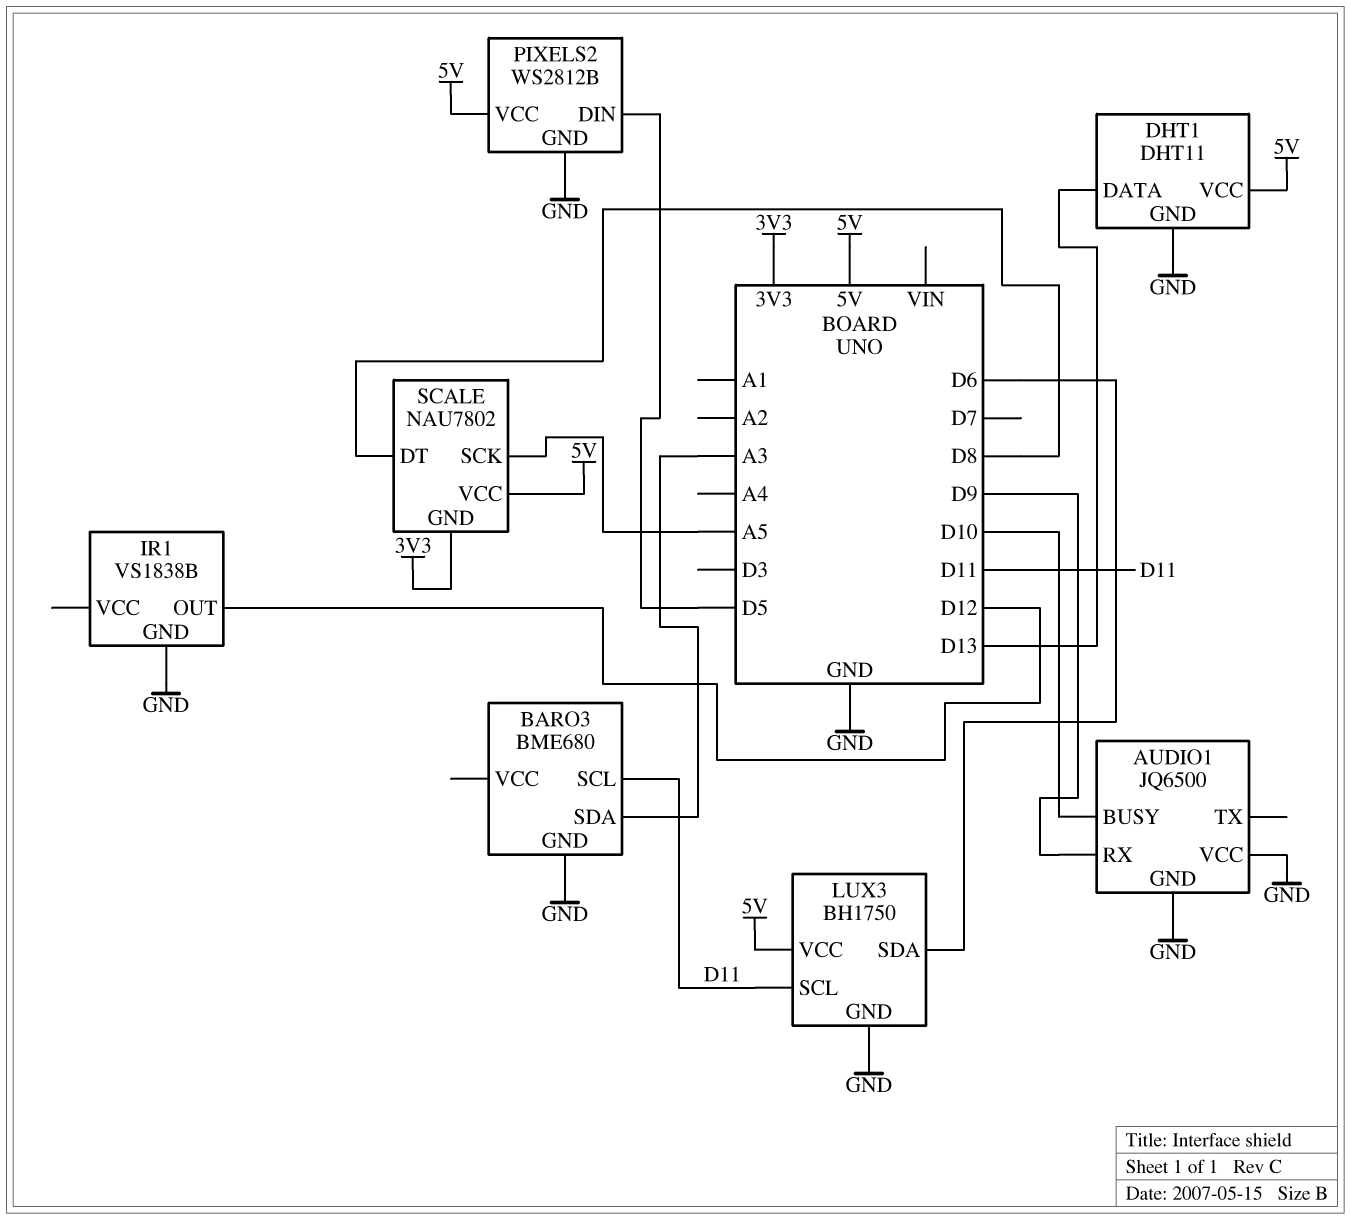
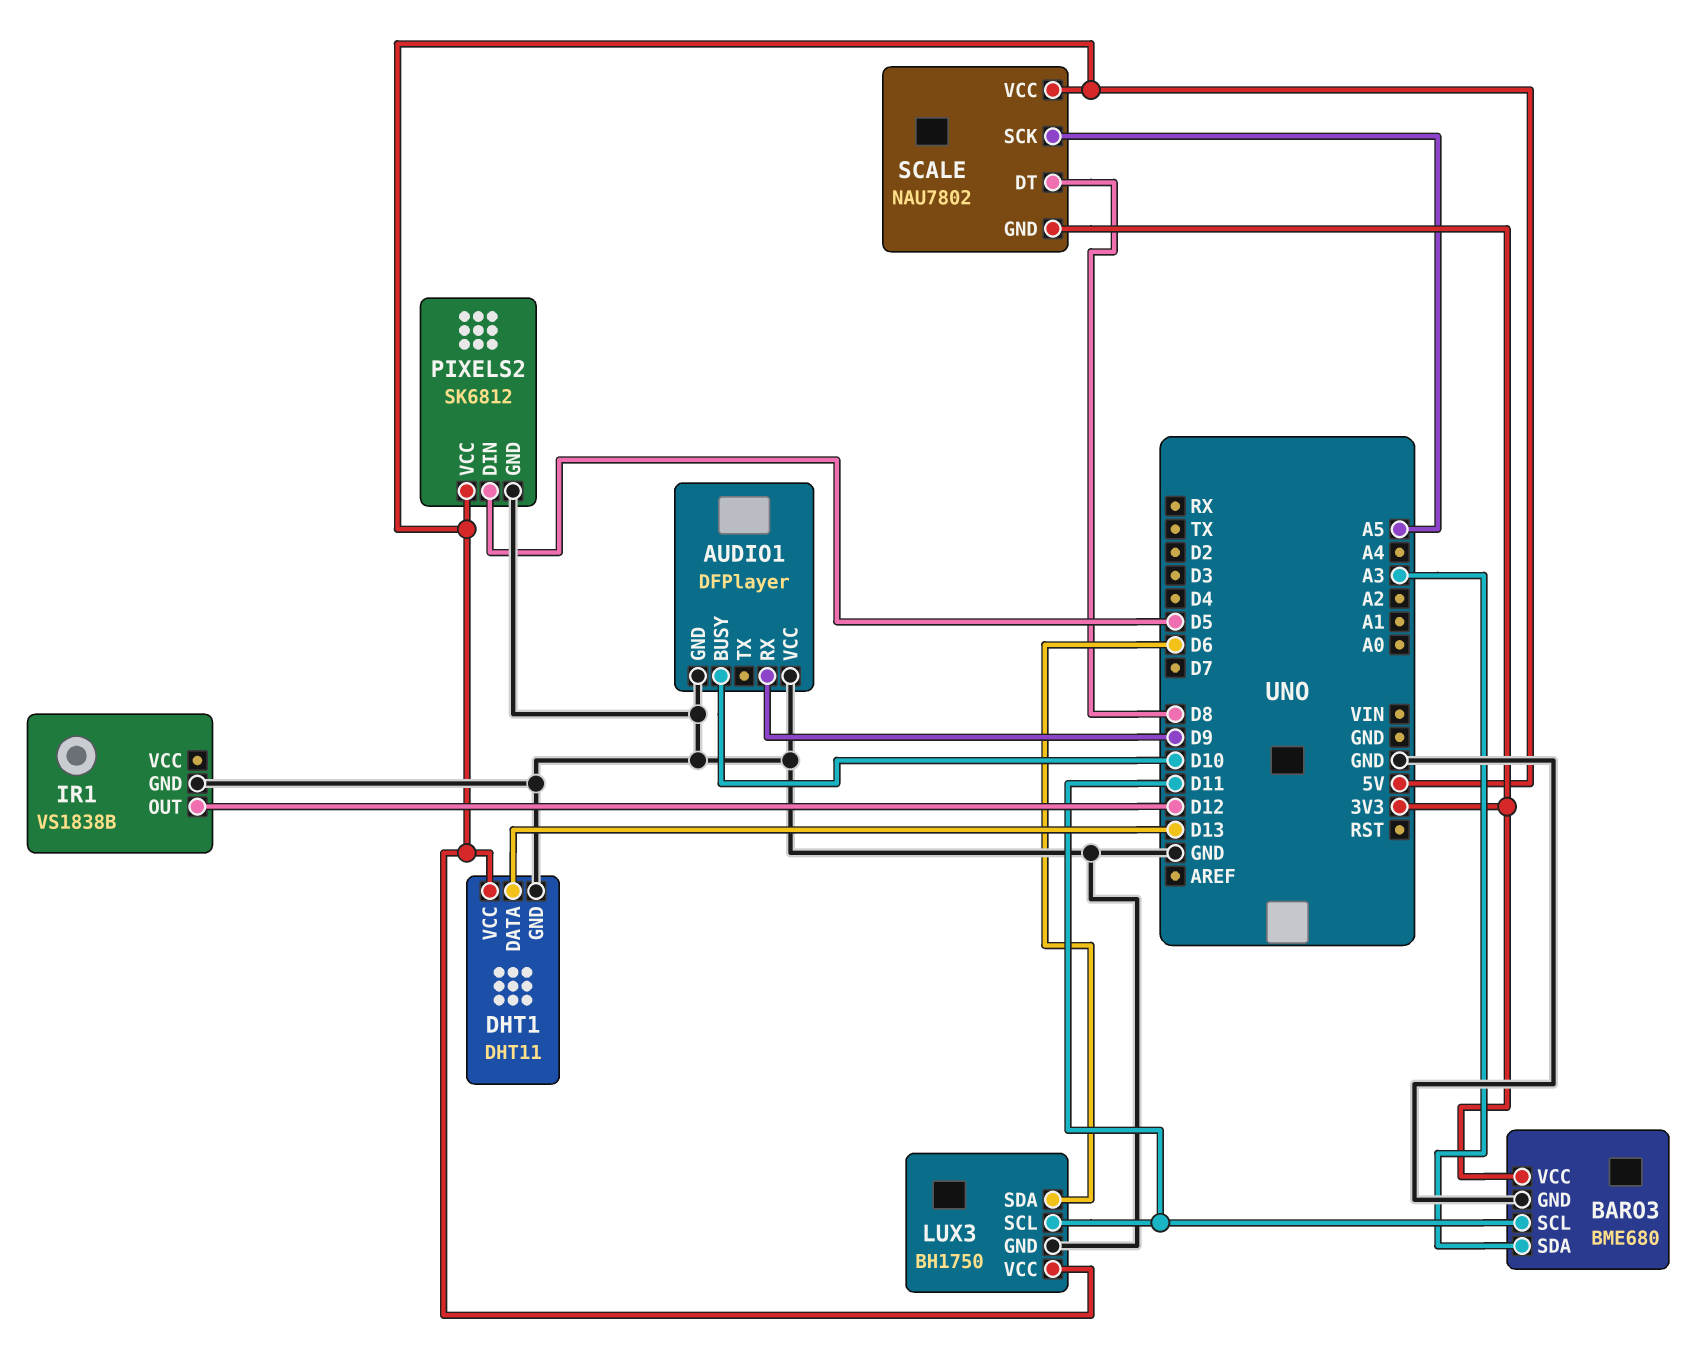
AUDIO1: JQ6500 -> DFPlayer
BARO3 pin VCC: none -> 3V3
PIXELS2: WS2812B -> SK6812

